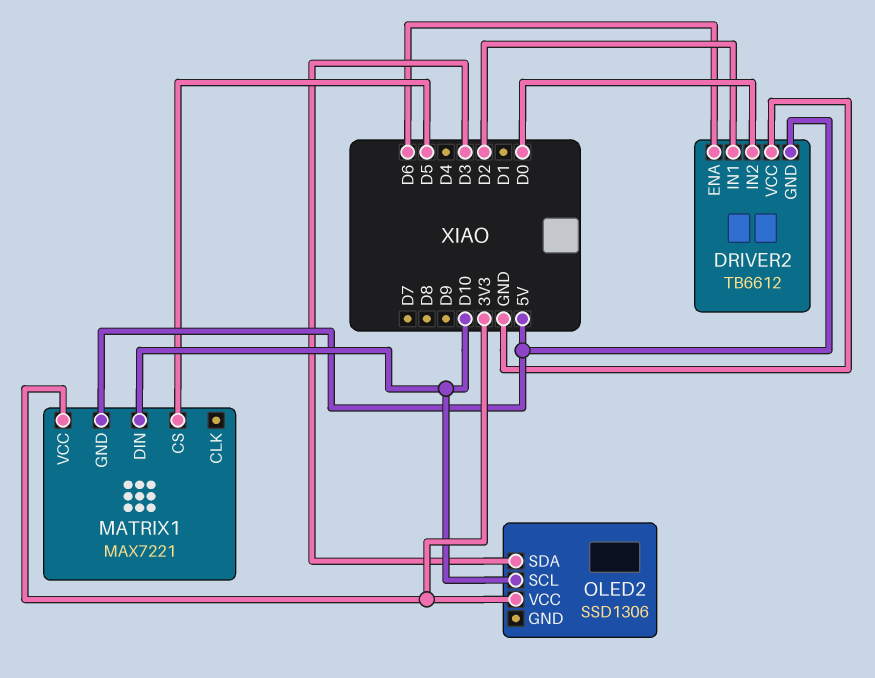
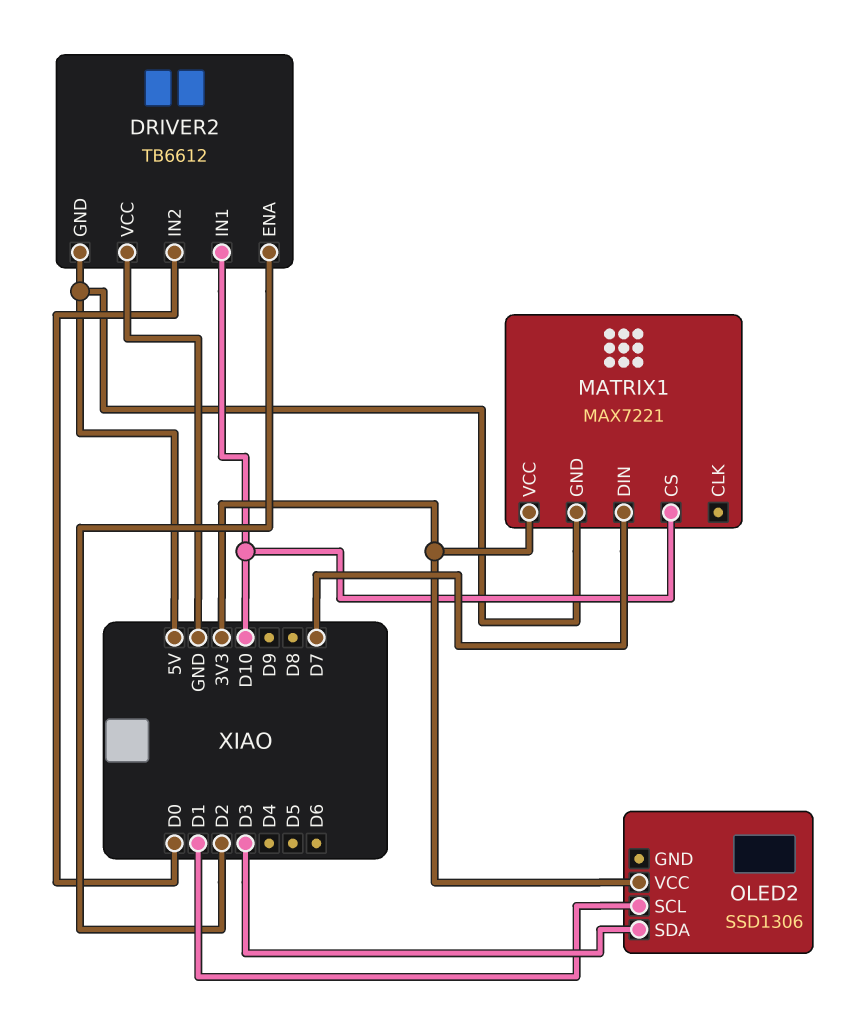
DRIVER2 pin ENA: D6 -> D2
DRIVER2 pin IN1: D2 -> D10
MATRIX1 pin CS: D5 -> D10
MATRIX1 pin DIN: D10 -> D7
OLED2 pin SCL: D10 -> D1

